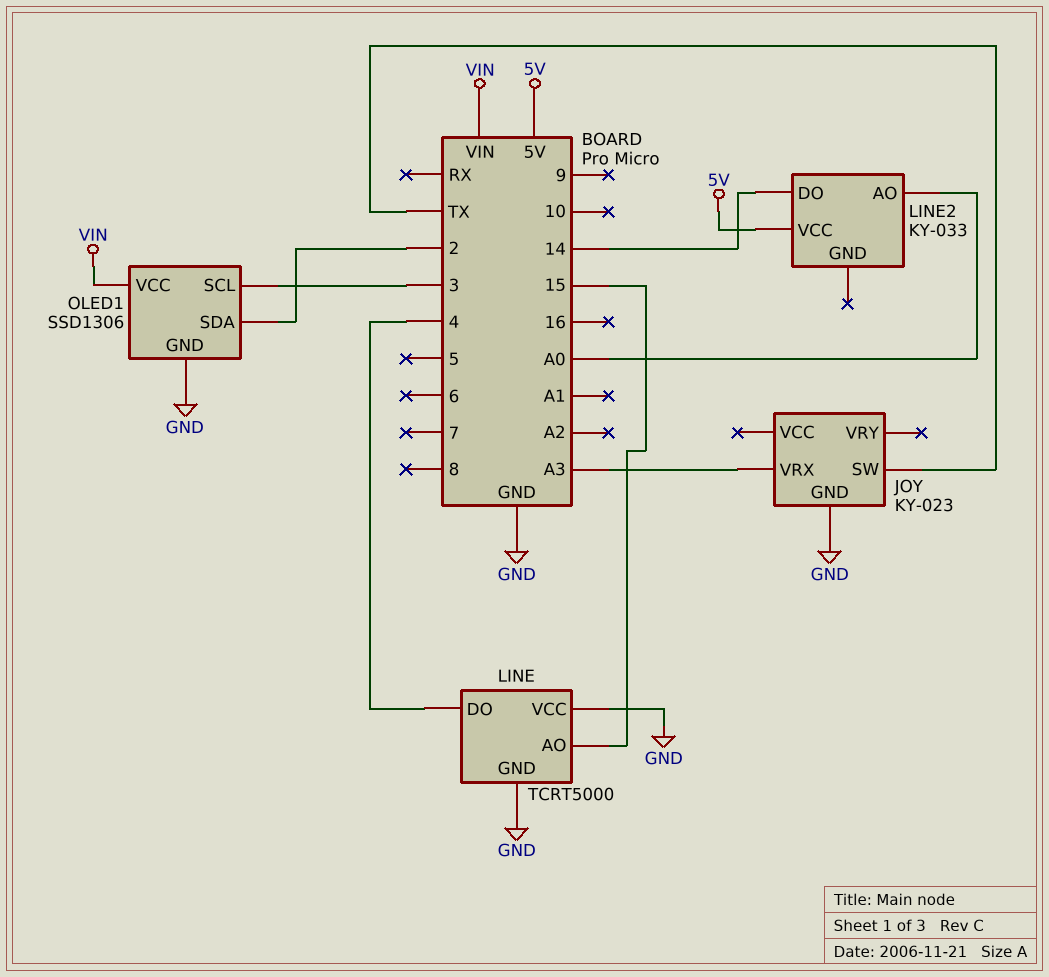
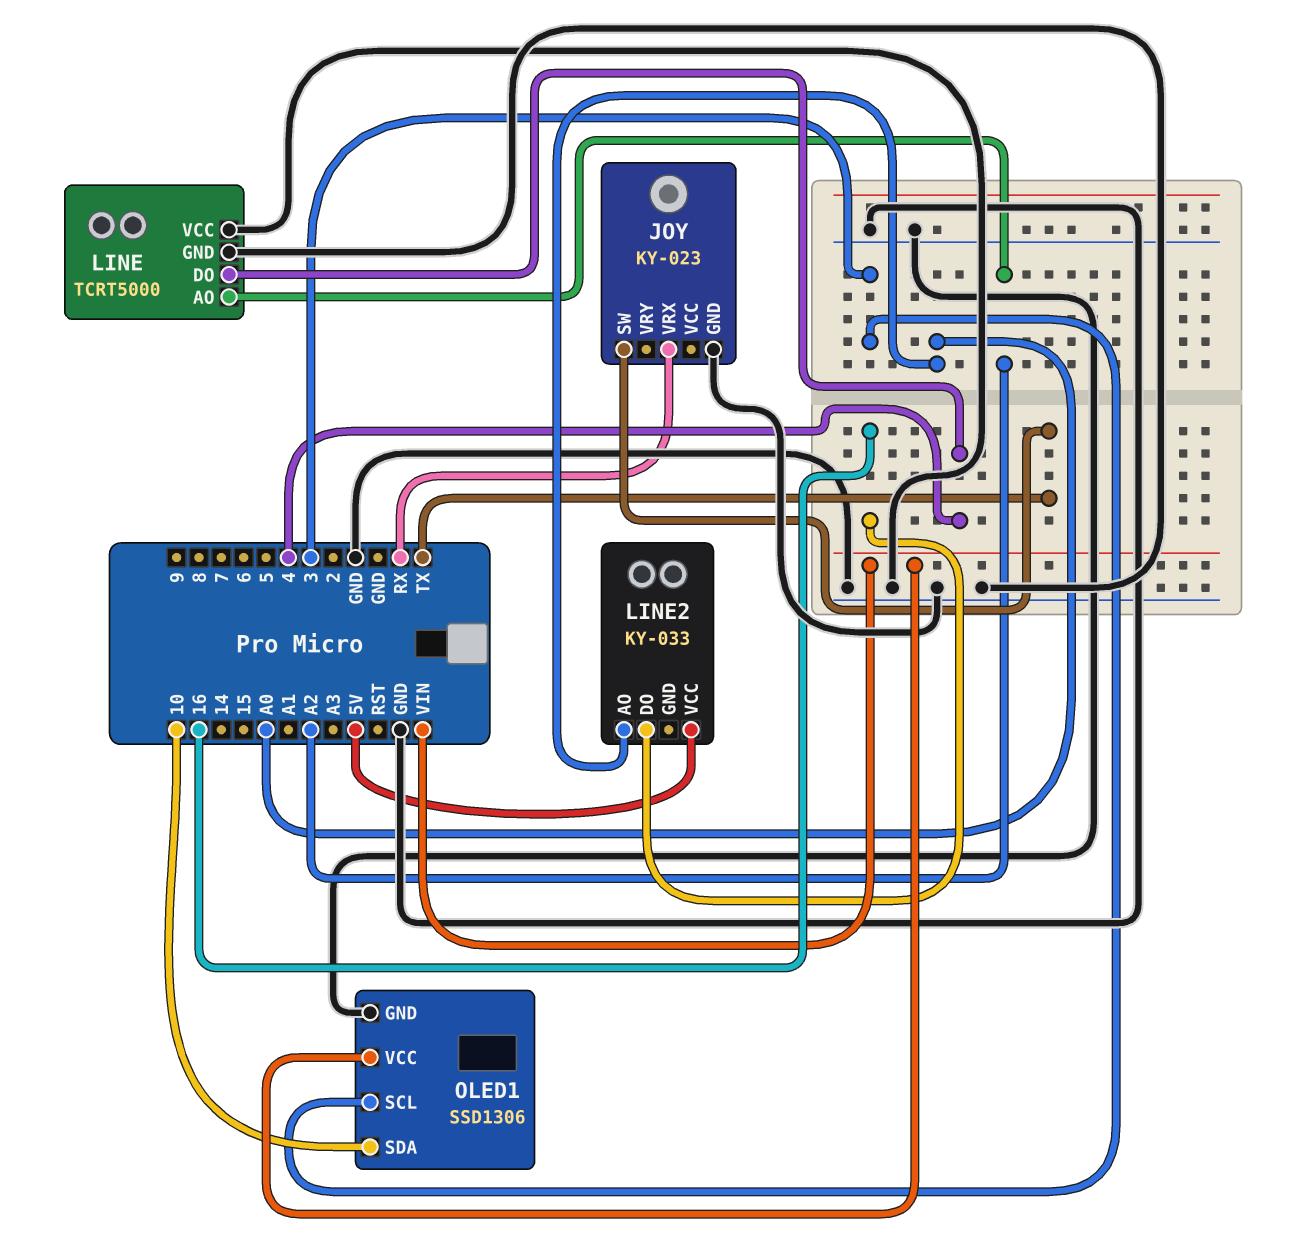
JOY pin VRX: A3 -> RX
LINE pin AO: 15 -> A2
LINE2 pin DO: 14 -> 16
OLED1 pin SDA: 2 -> 10

